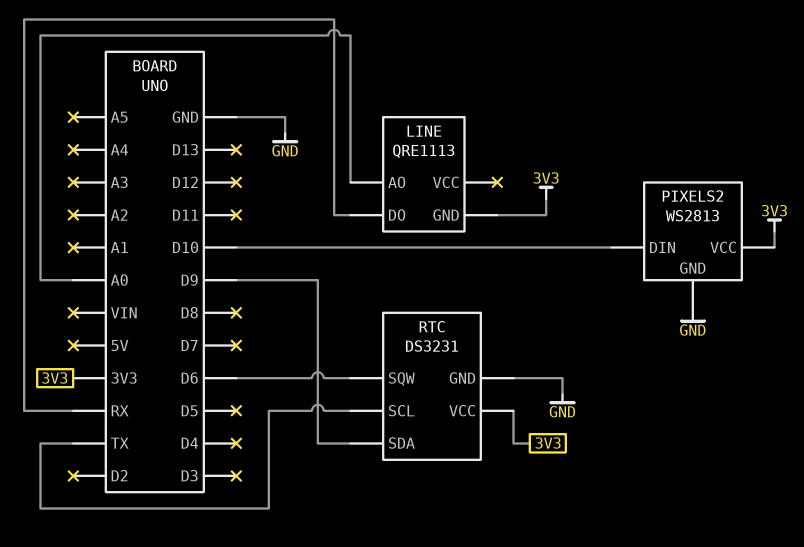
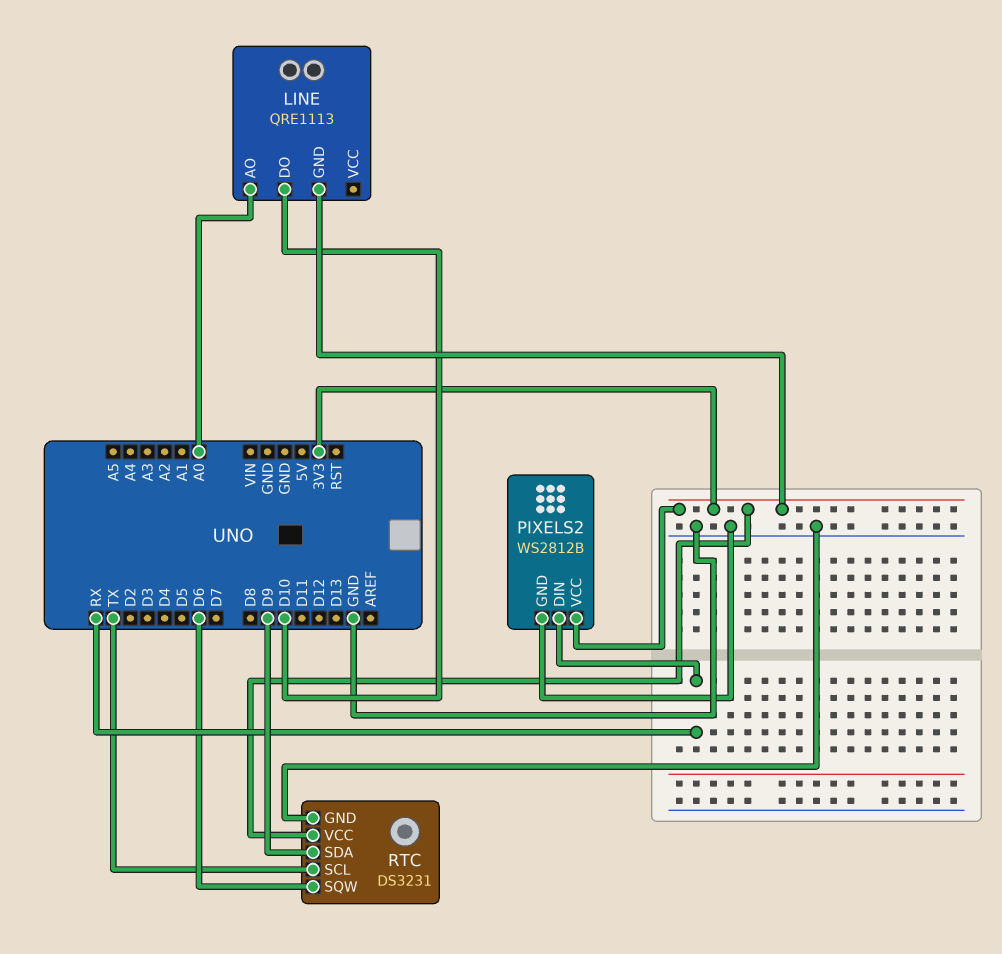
LINE pin DO: RX -> D10
PIXELS2: WS2813 -> WS2812B
PIXELS2 pin DIN: D10 -> RX

